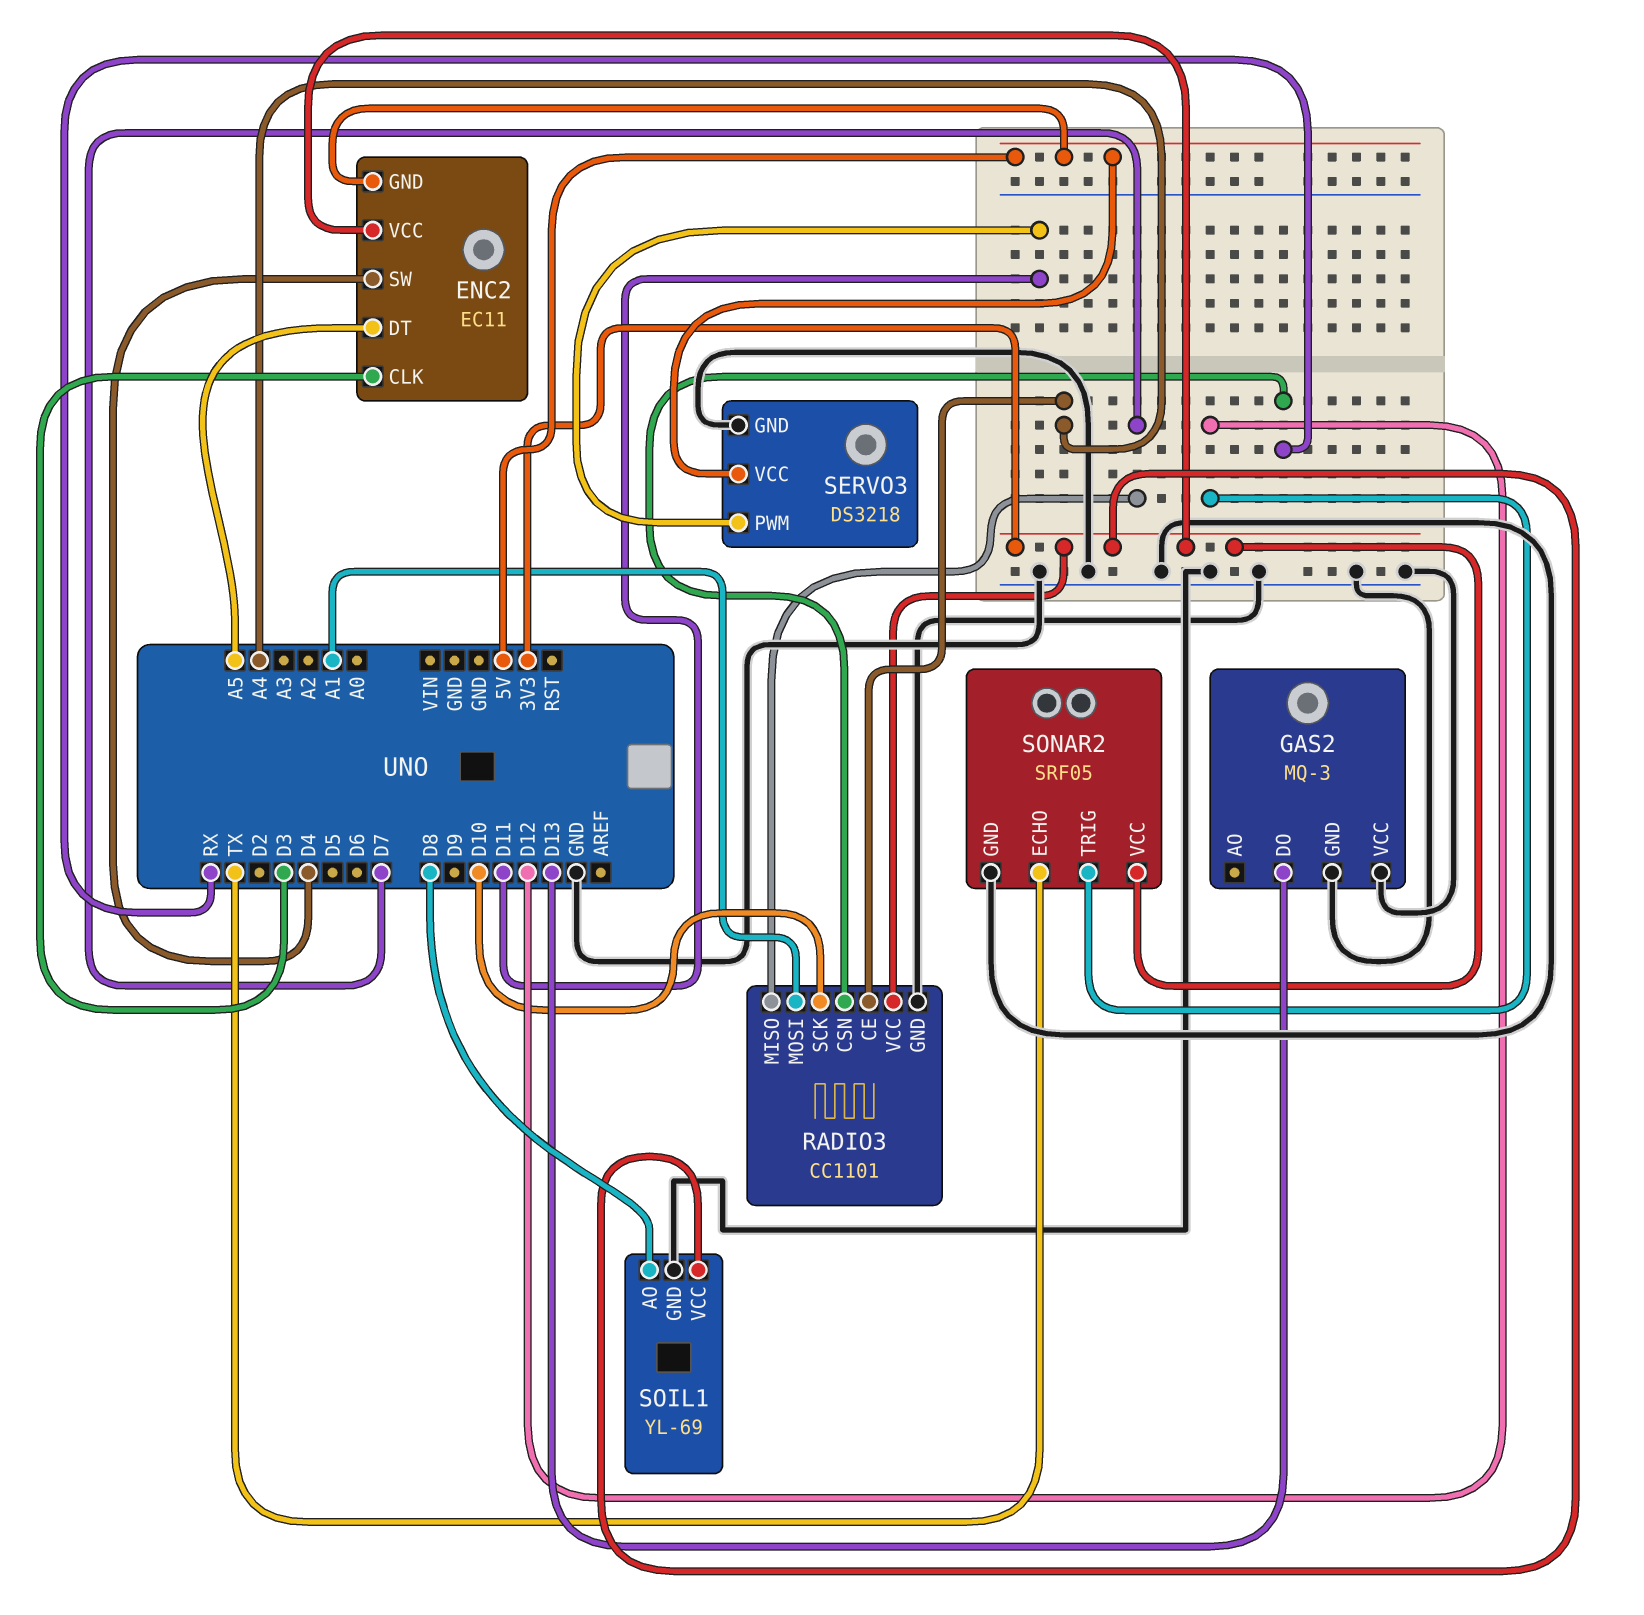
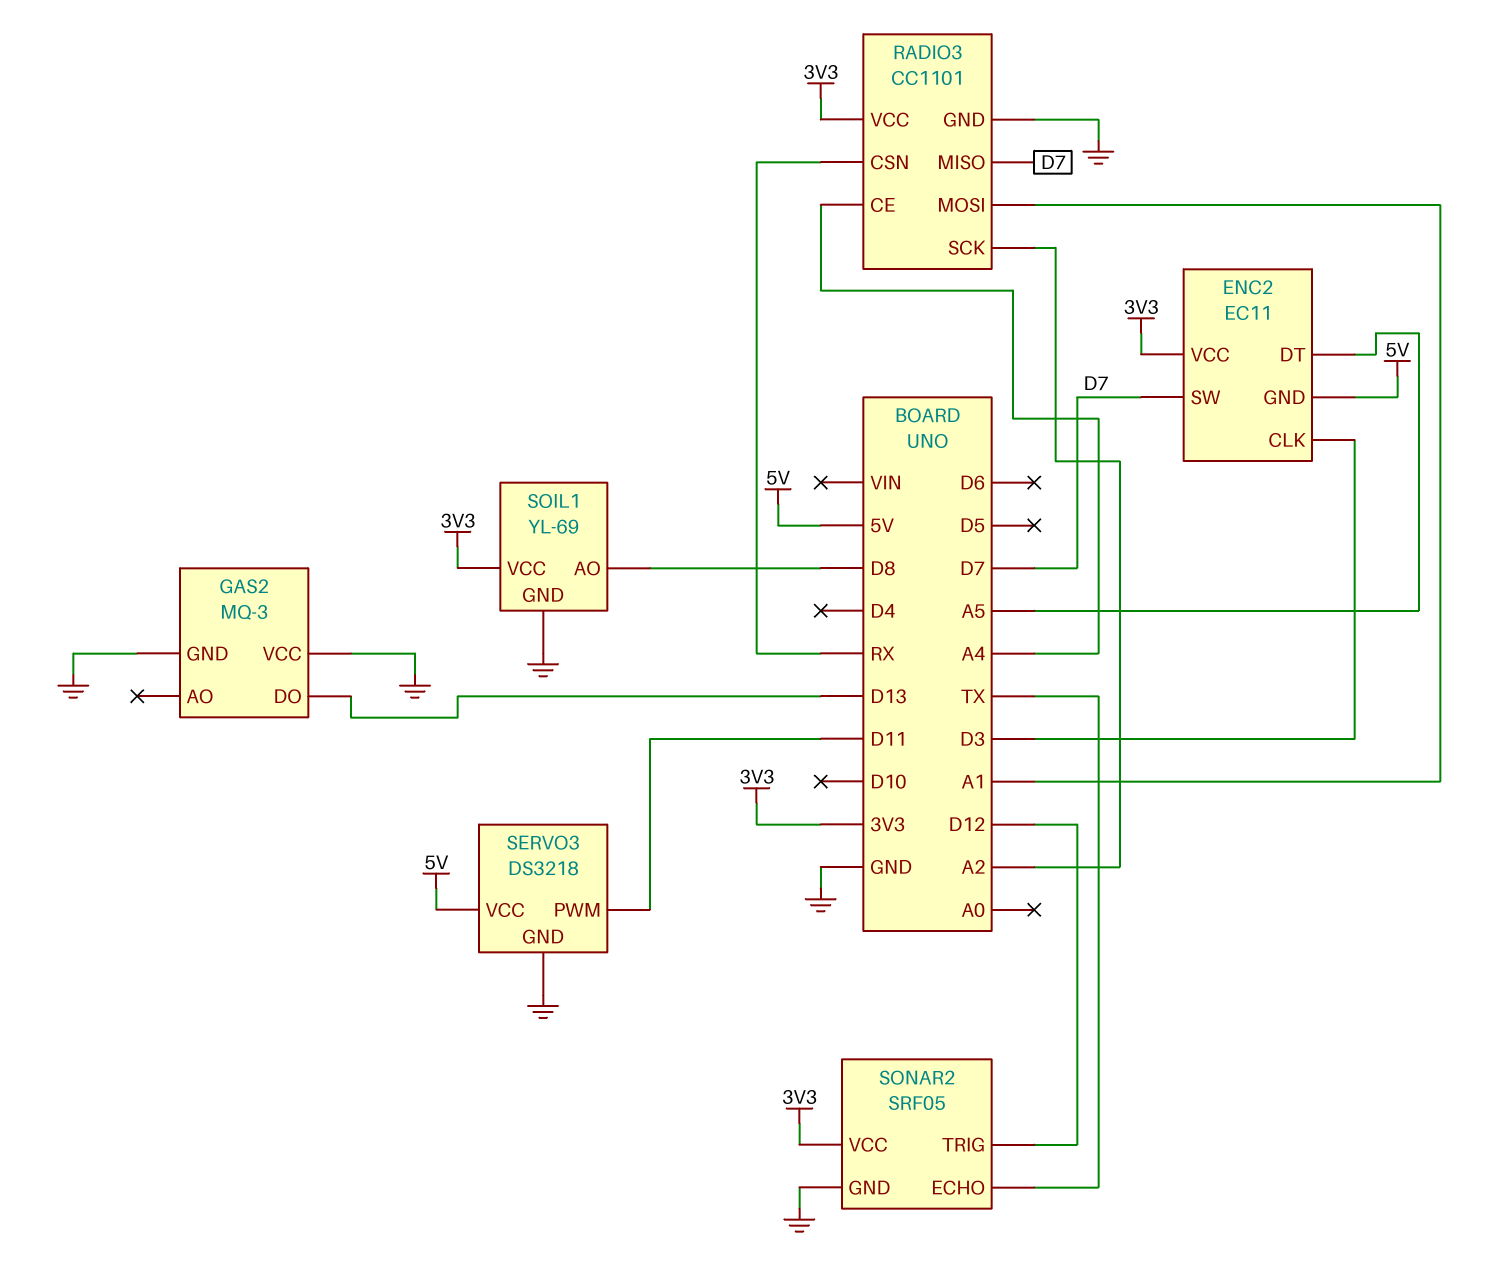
ENC2 pin SW: D4 -> D7
RADIO3 pin SCK: D10 -> A2

